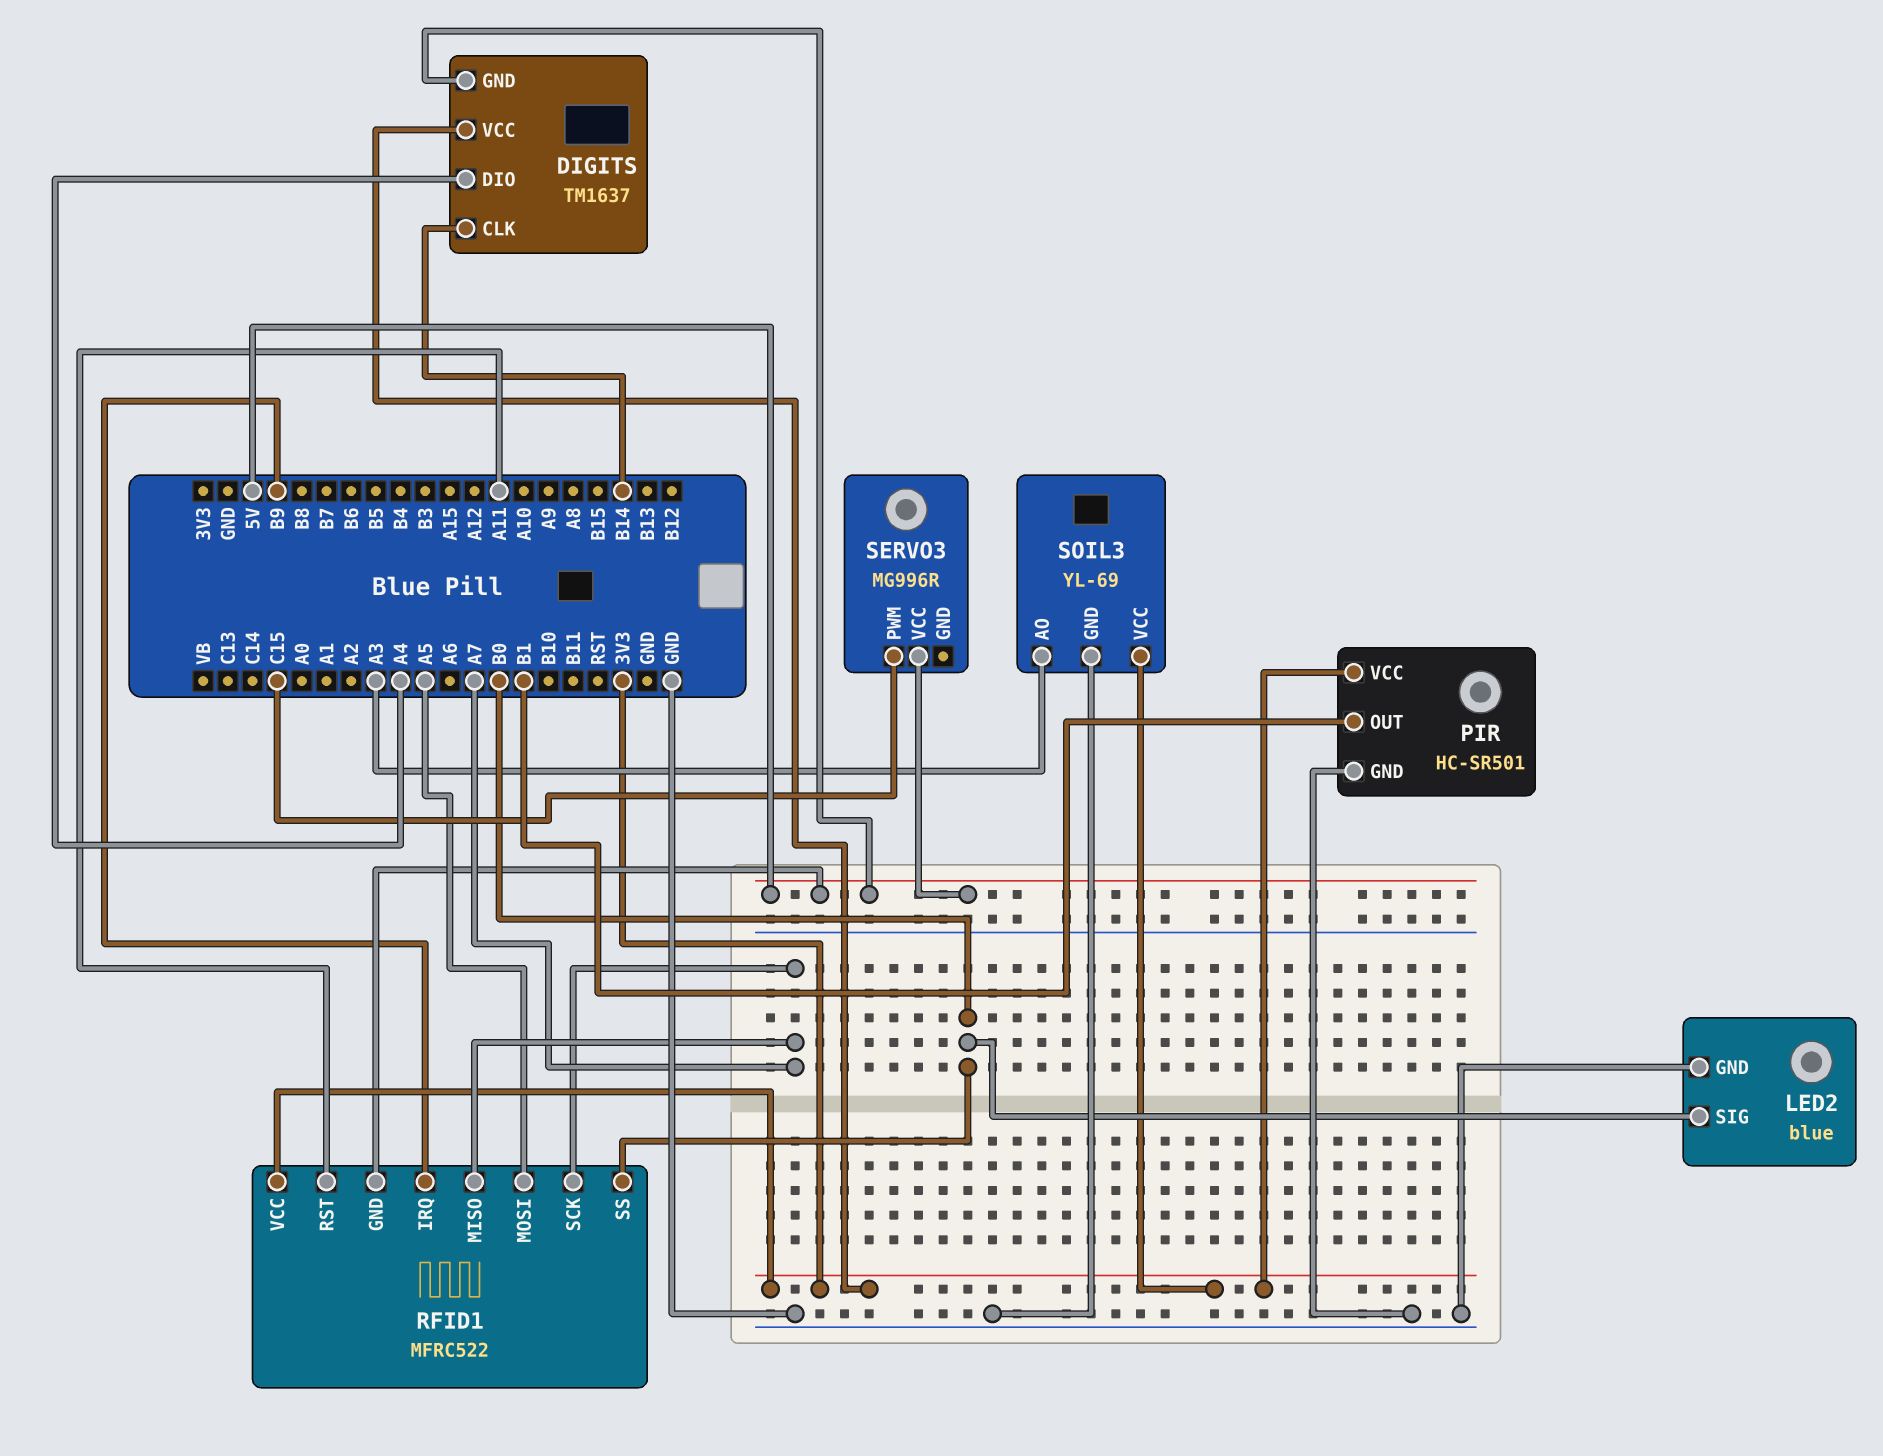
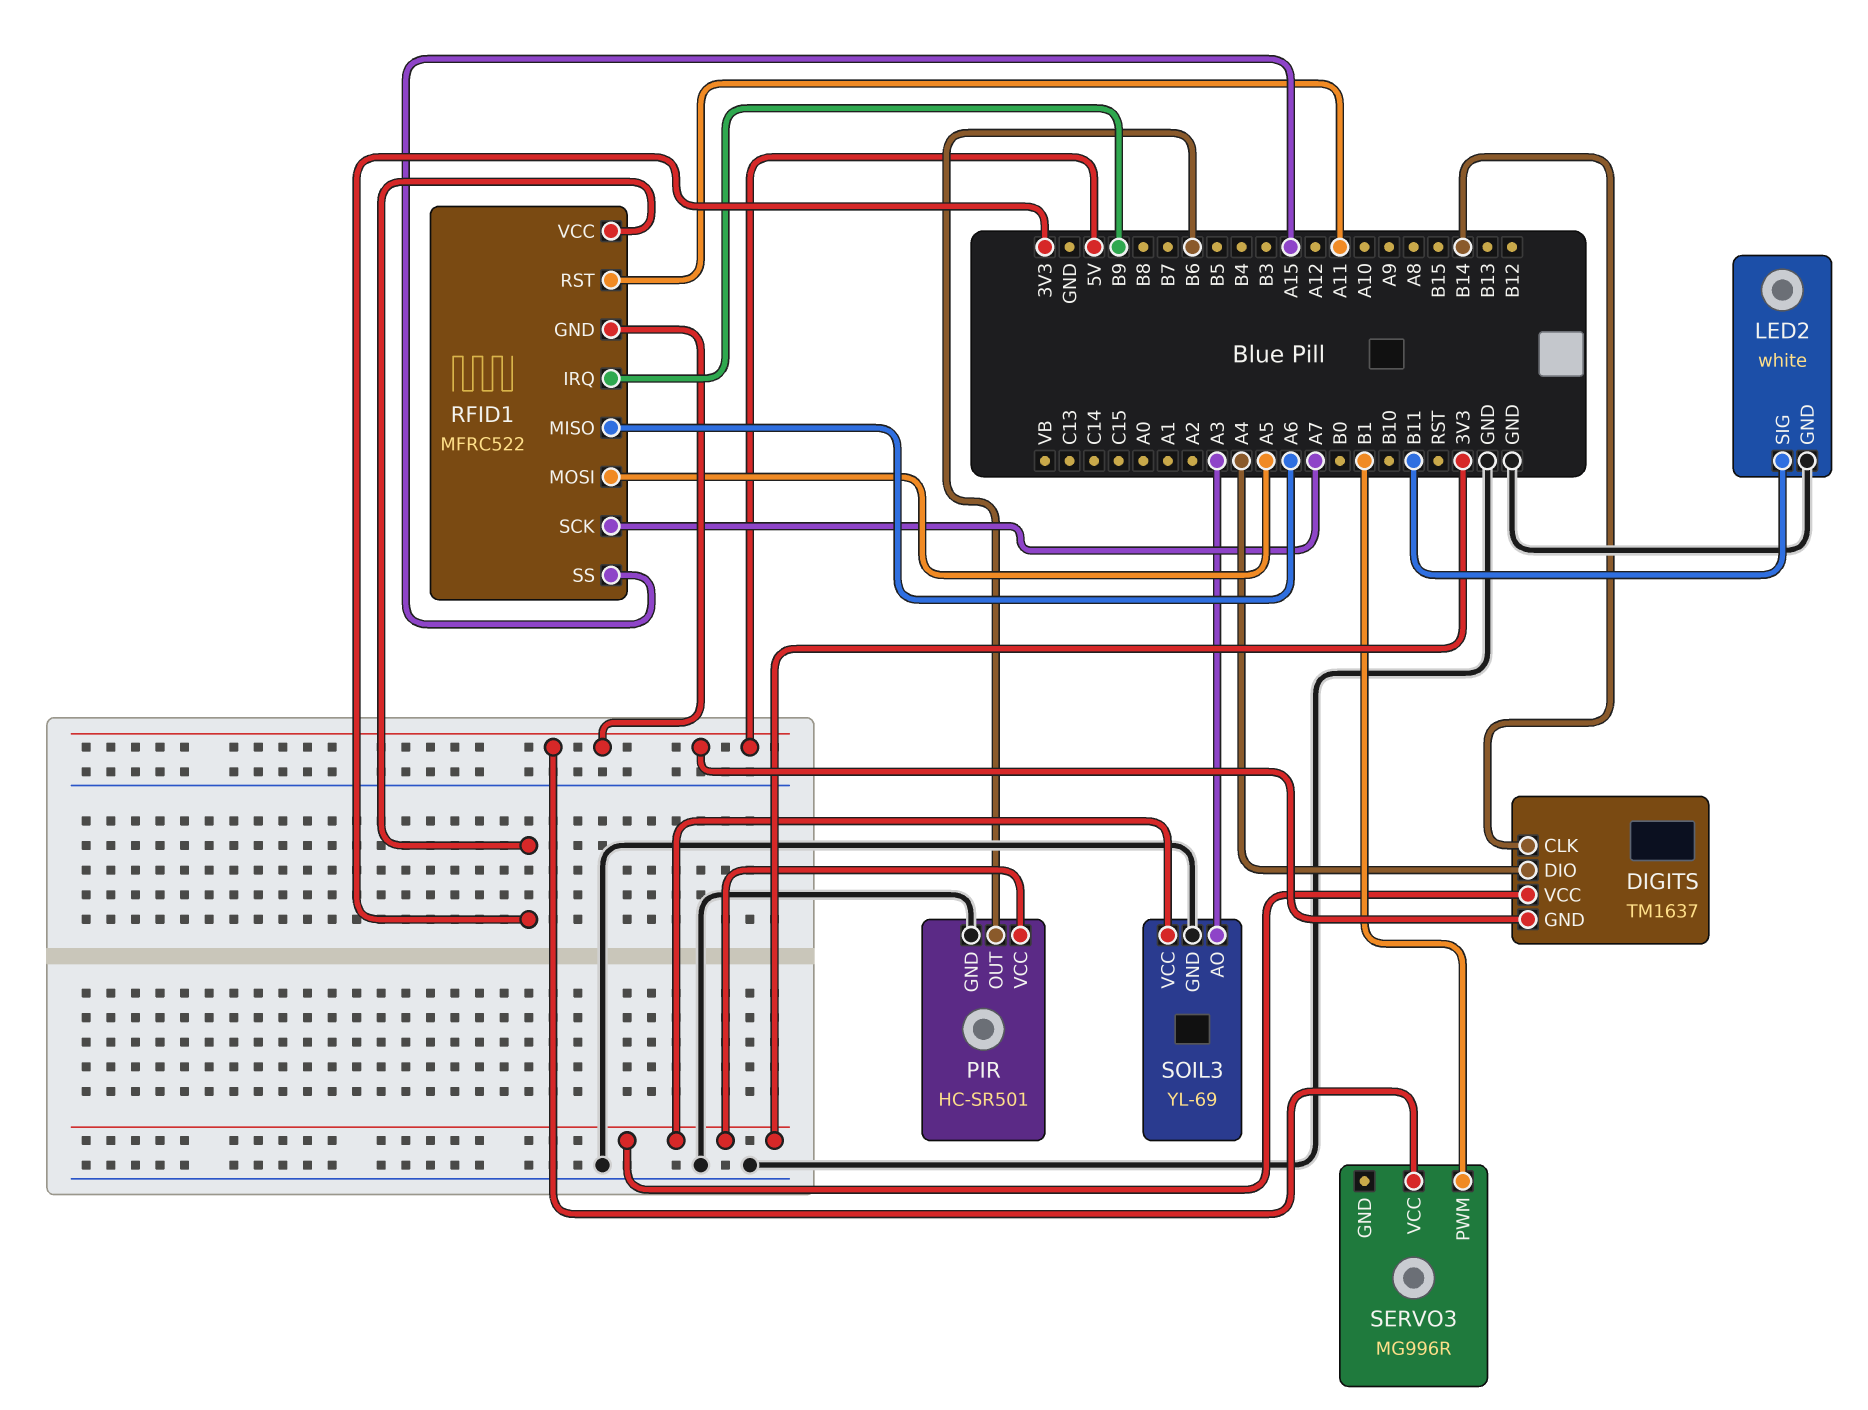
LED2: blue -> white
LED2 pin SIG: B0 -> B11
PIR pin OUT: B1 -> B6
RFID1 pin MISO: A7 -> A6
RFID1 pin SS: B0 -> A15
SERVO3 pin PWM: C15 -> B1

